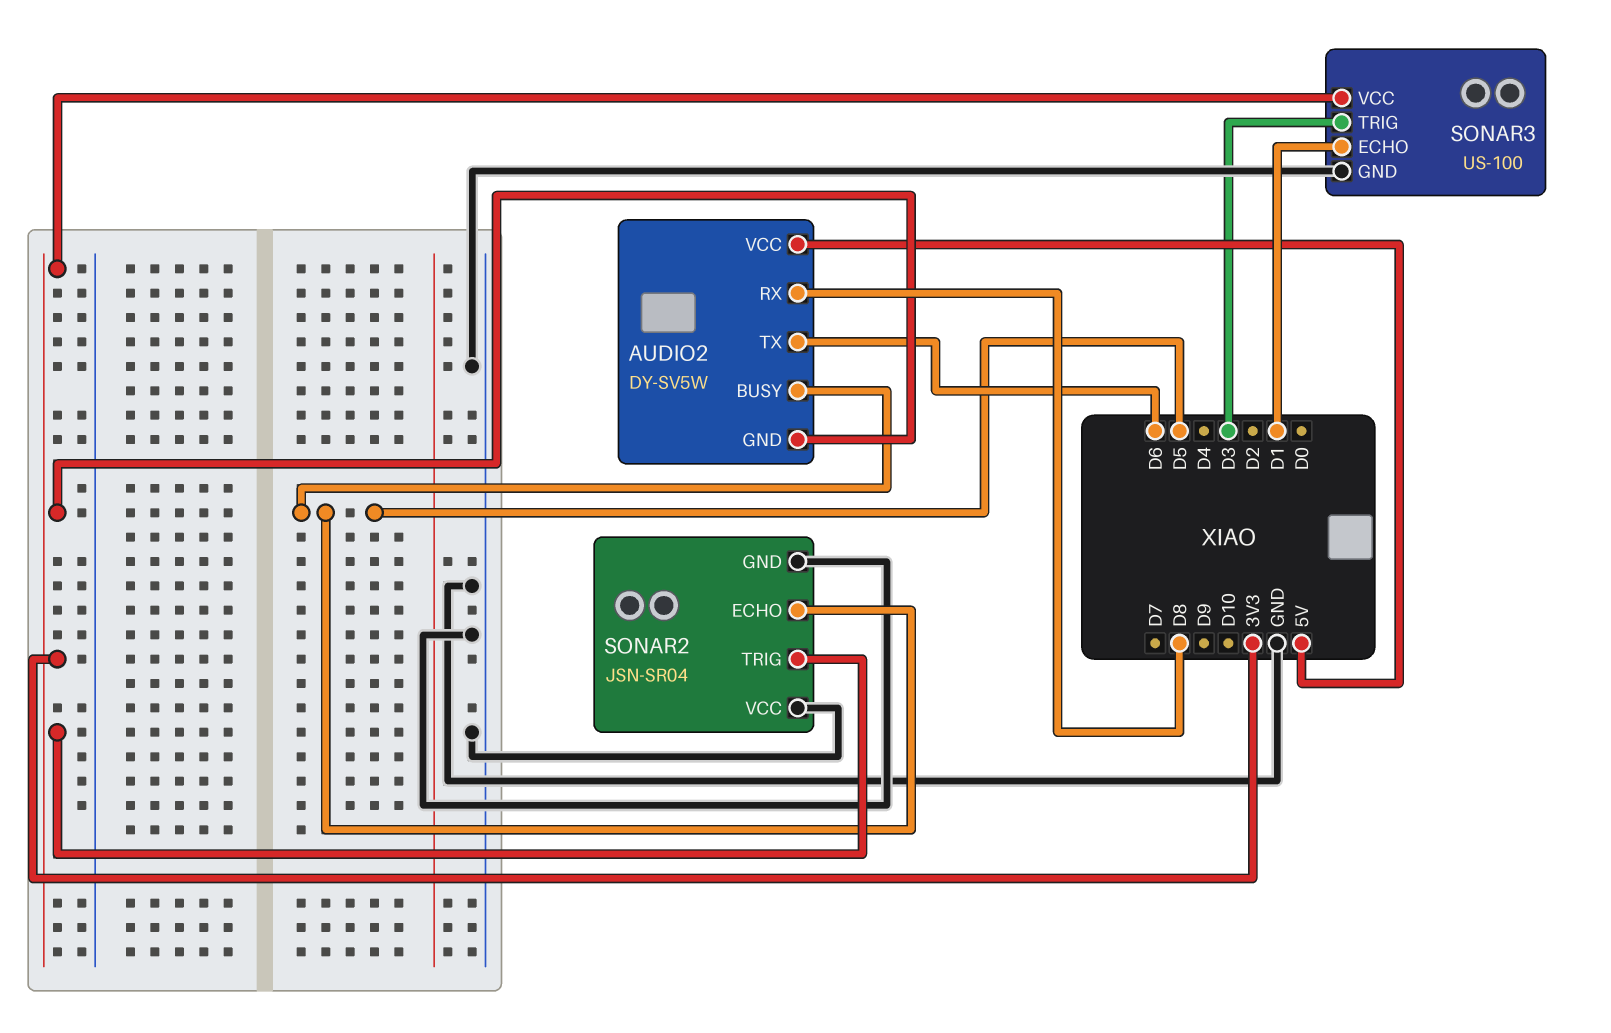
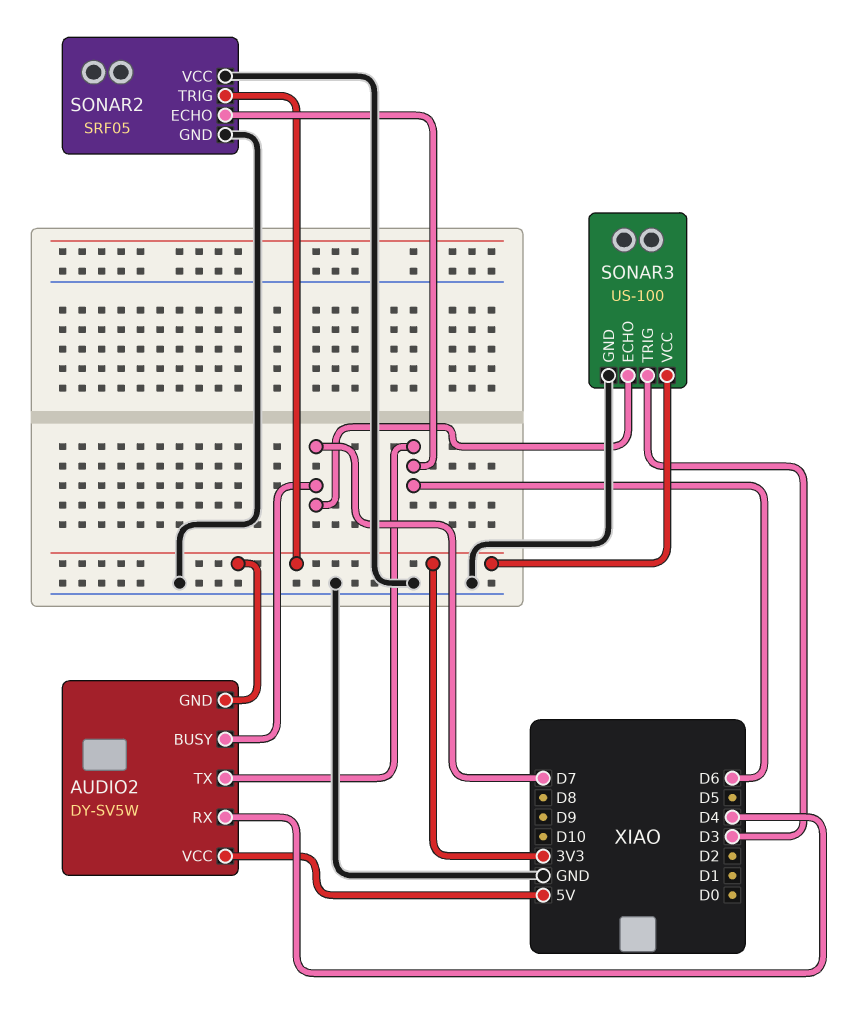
AUDIO2 pin BUSY: D5 -> D7
AUDIO2 pin RX: D8 -> D4
SONAR2: JSN-SR04 -> SRF05
SONAR2 pin ECHO: D5 -> D6
SONAR3 pin ECHO: D1 -> D7

